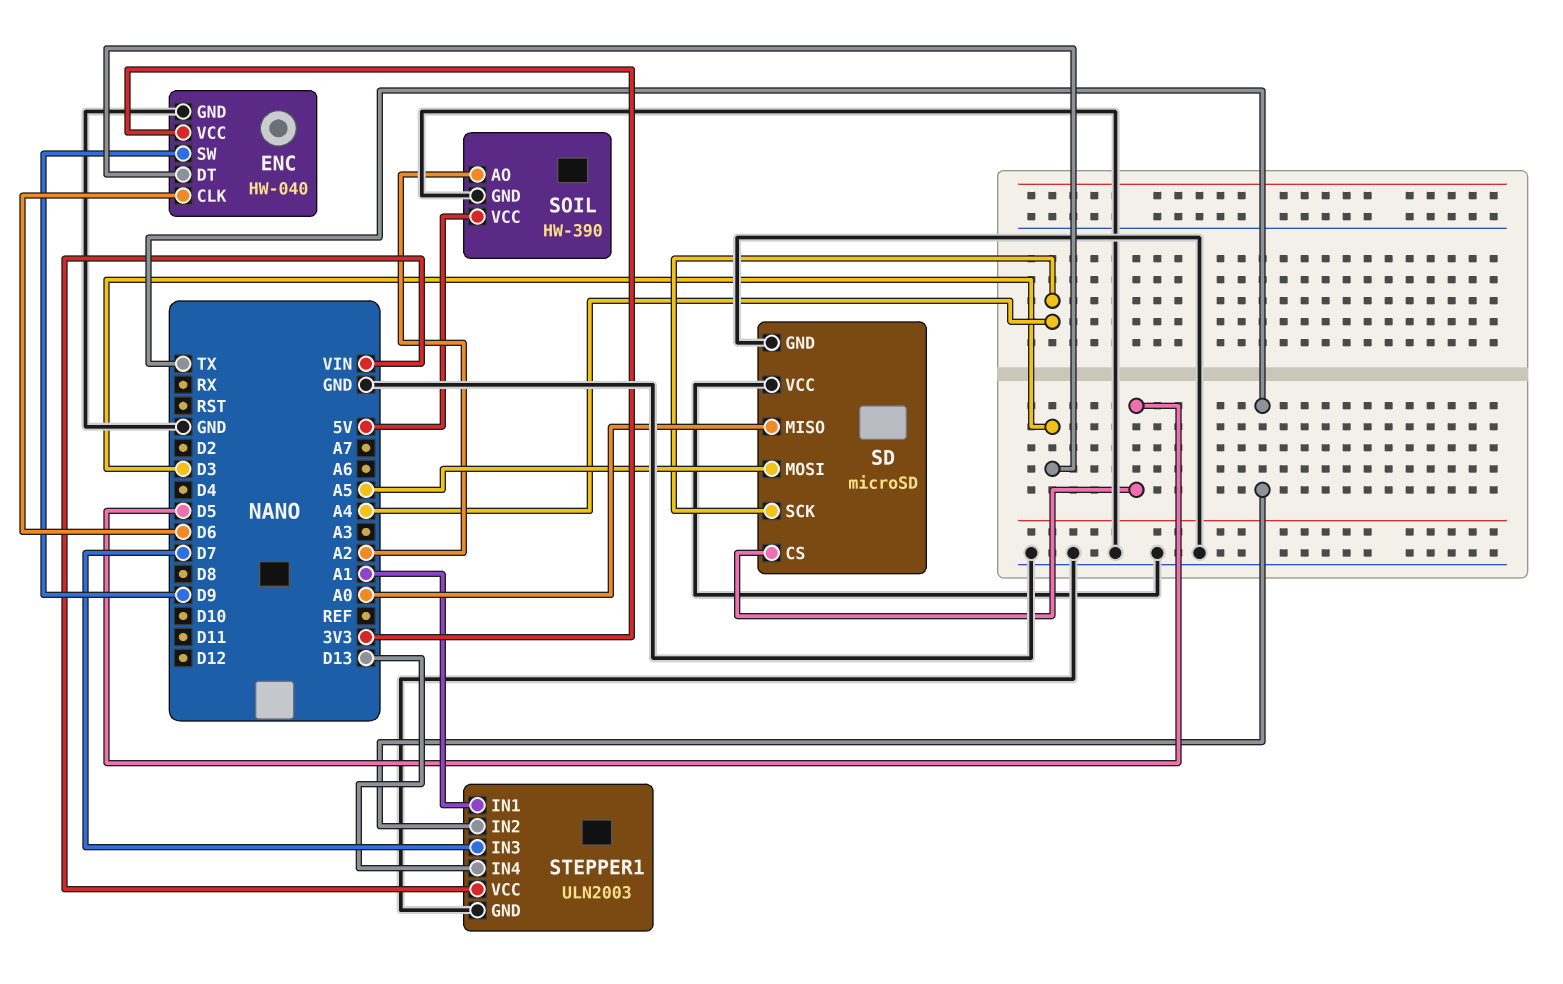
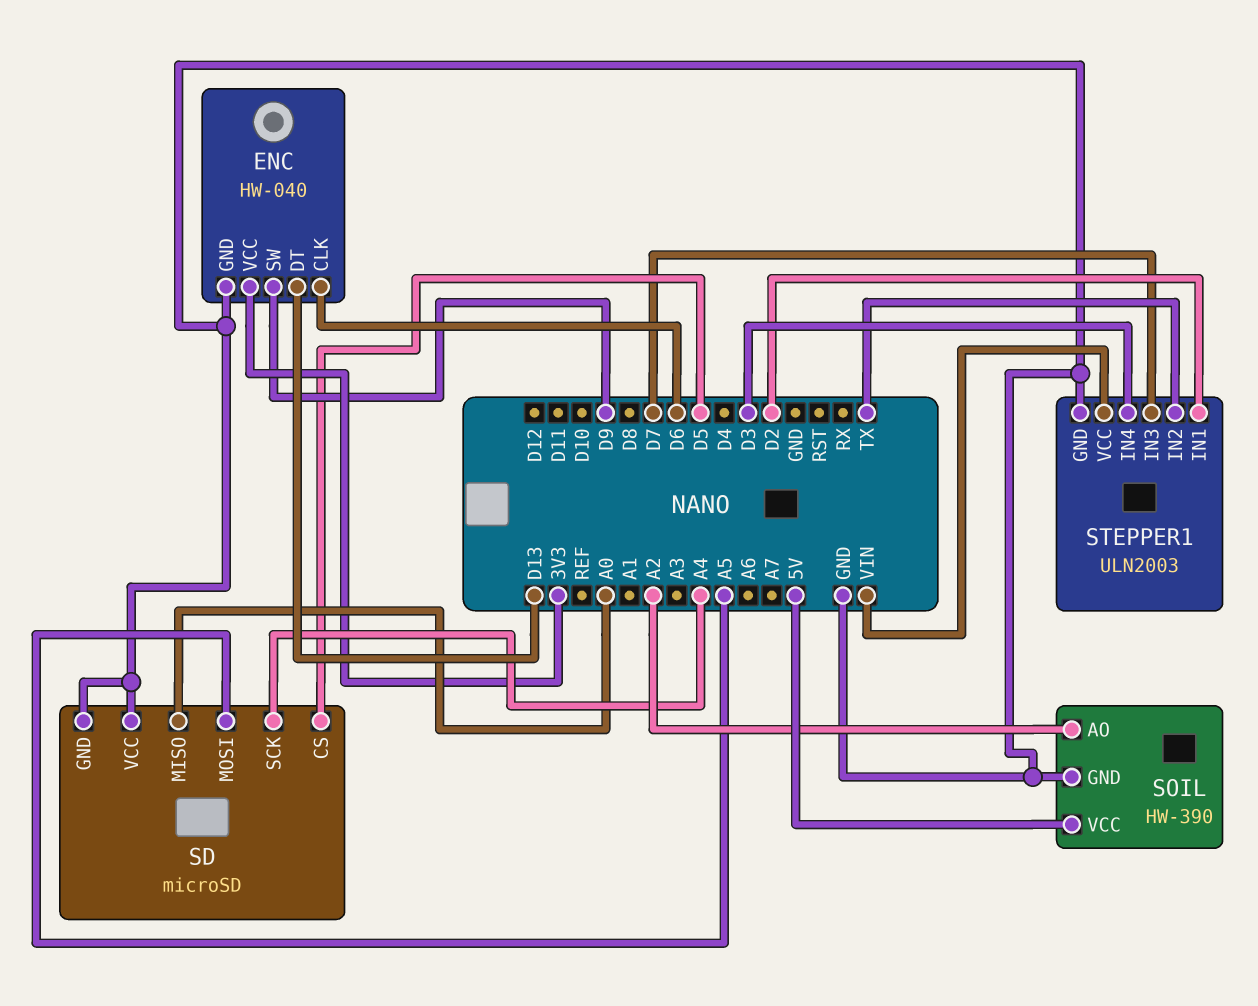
ENC pin DT: D3 -> D13
STEPPER1 pin IN1: A1 -> D2
STEPPER1 pin IN4: D13 -> D3

